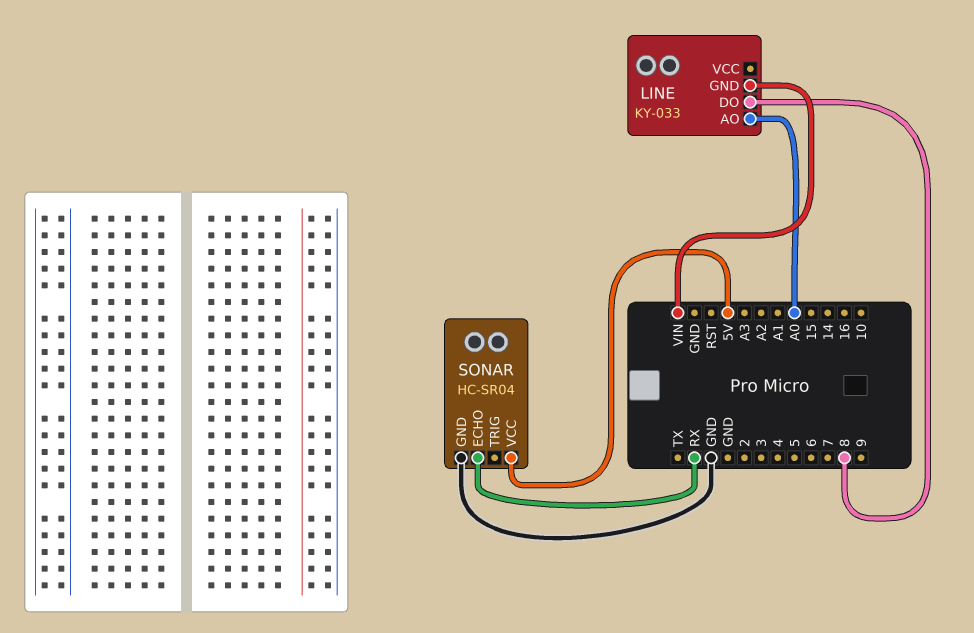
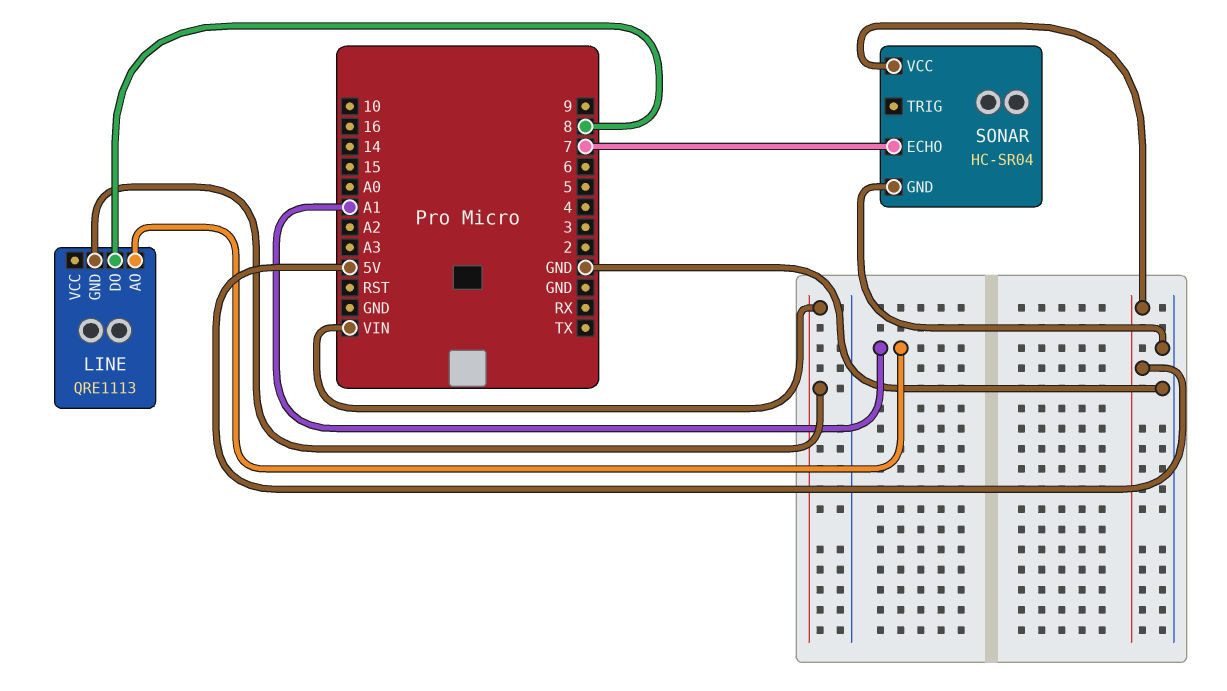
LINE: KY-033 -> QRE1113
LINE pin AO: A0 -> A1
SONAR pin ECHO: RX -> 7

